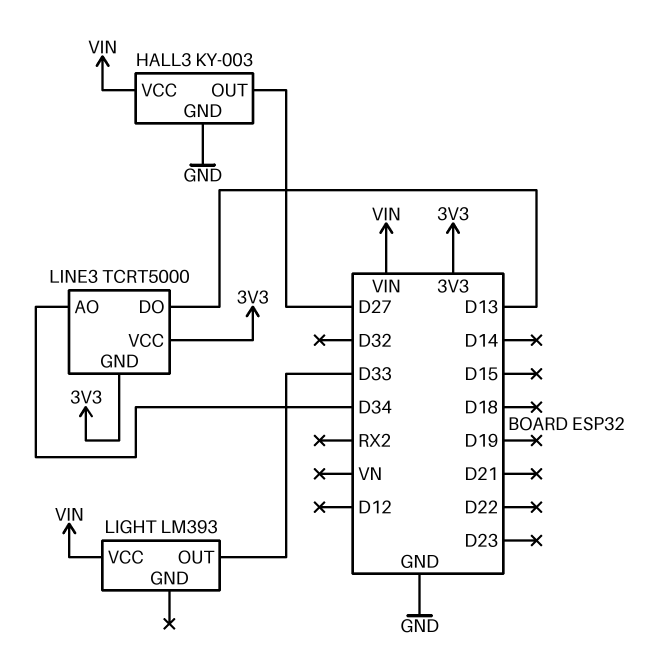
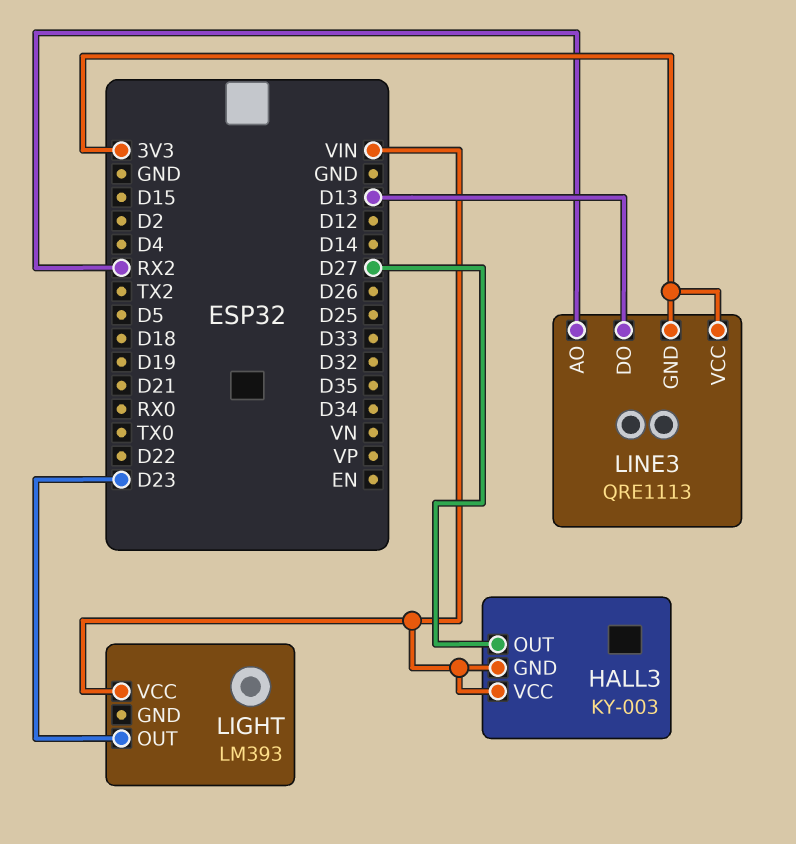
HALL3 pin GND: GND -> VIN
LIGHT pin OUT: D33 -> D23
LINE3: TCRT5000 -> QRE1113
LINE3 pin AO: D34 -> RX2

